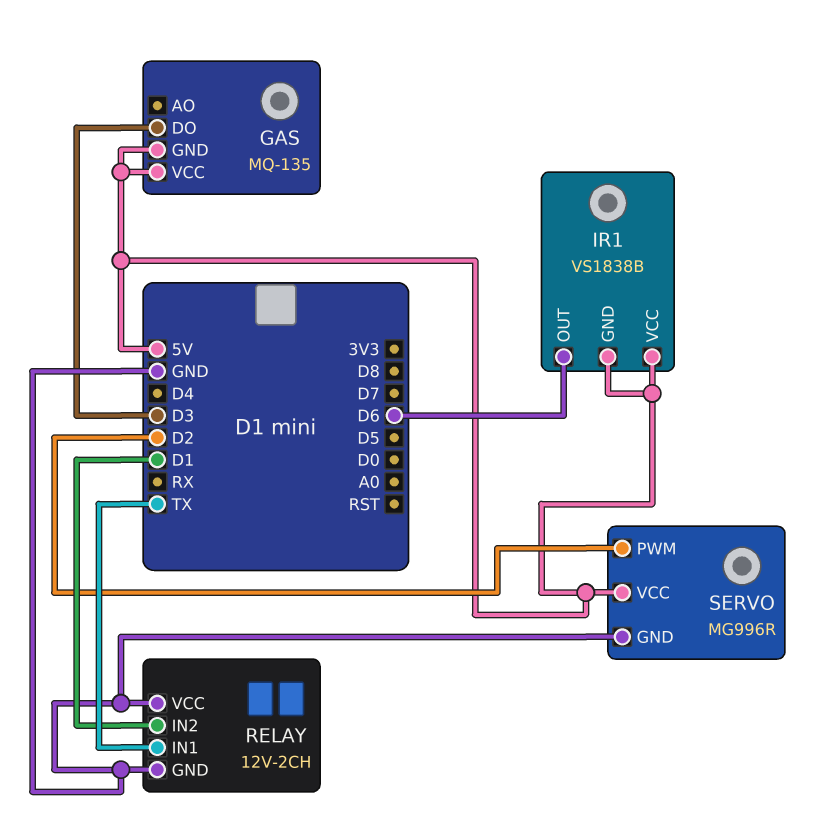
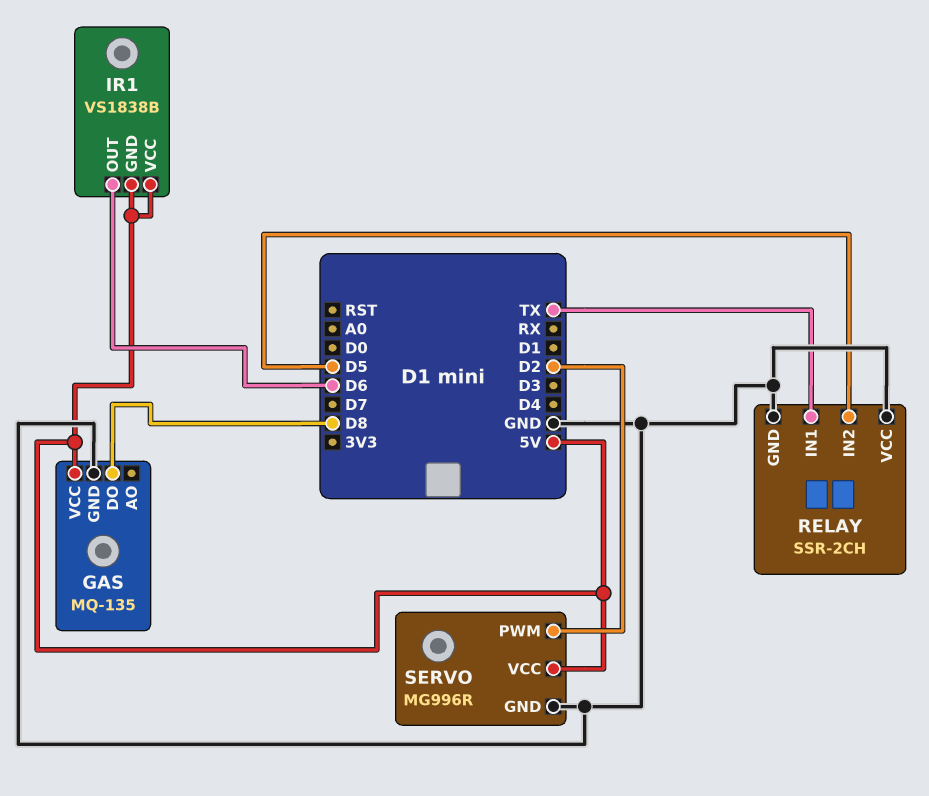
GAS pin DO: D3 -> D8
GAS pin GND: 5V -> GND
RELAY: 12V-2CH -> SSR-2CH
RELAY pin IN2: D1 -> D5

